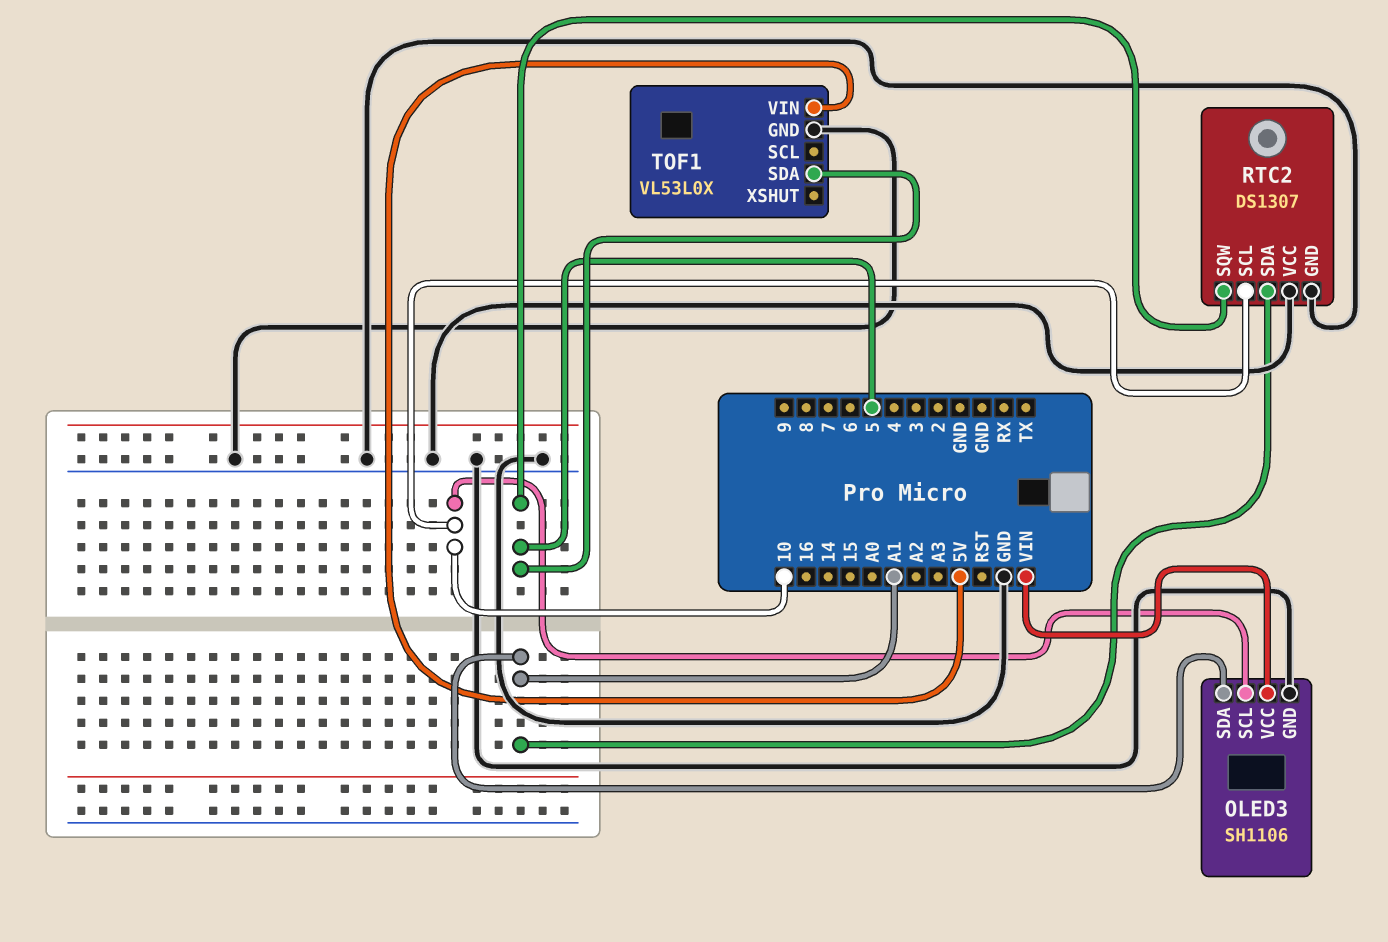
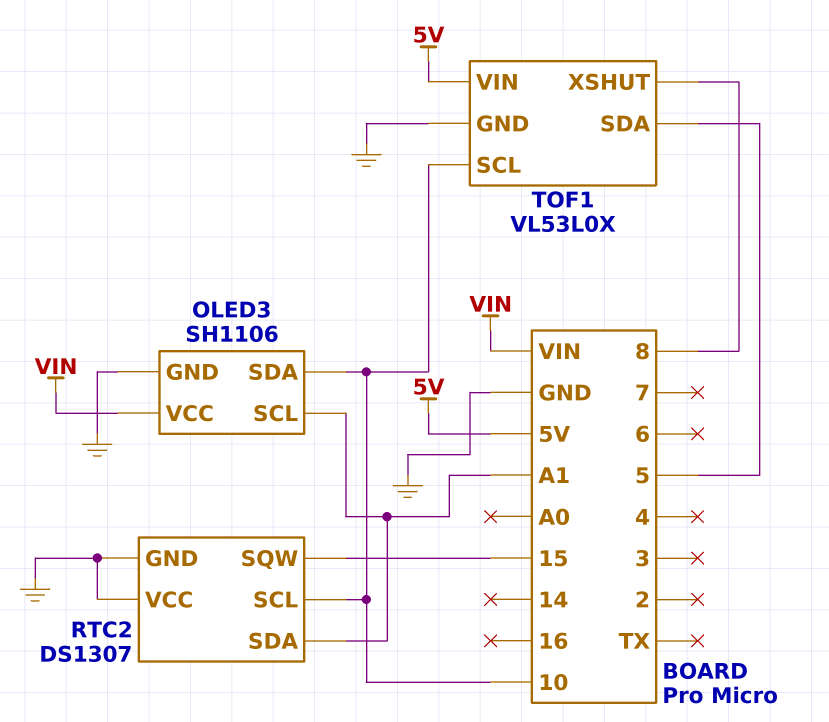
OLED3 pin SCL: 10 -> A1
OLED3 pin SDA: A1 -> 10
RTC2 pin SQW: 5 -> 15
TOF1 pin SCL: none -> 10
TOF1 pin XSHUT: none -> 8

